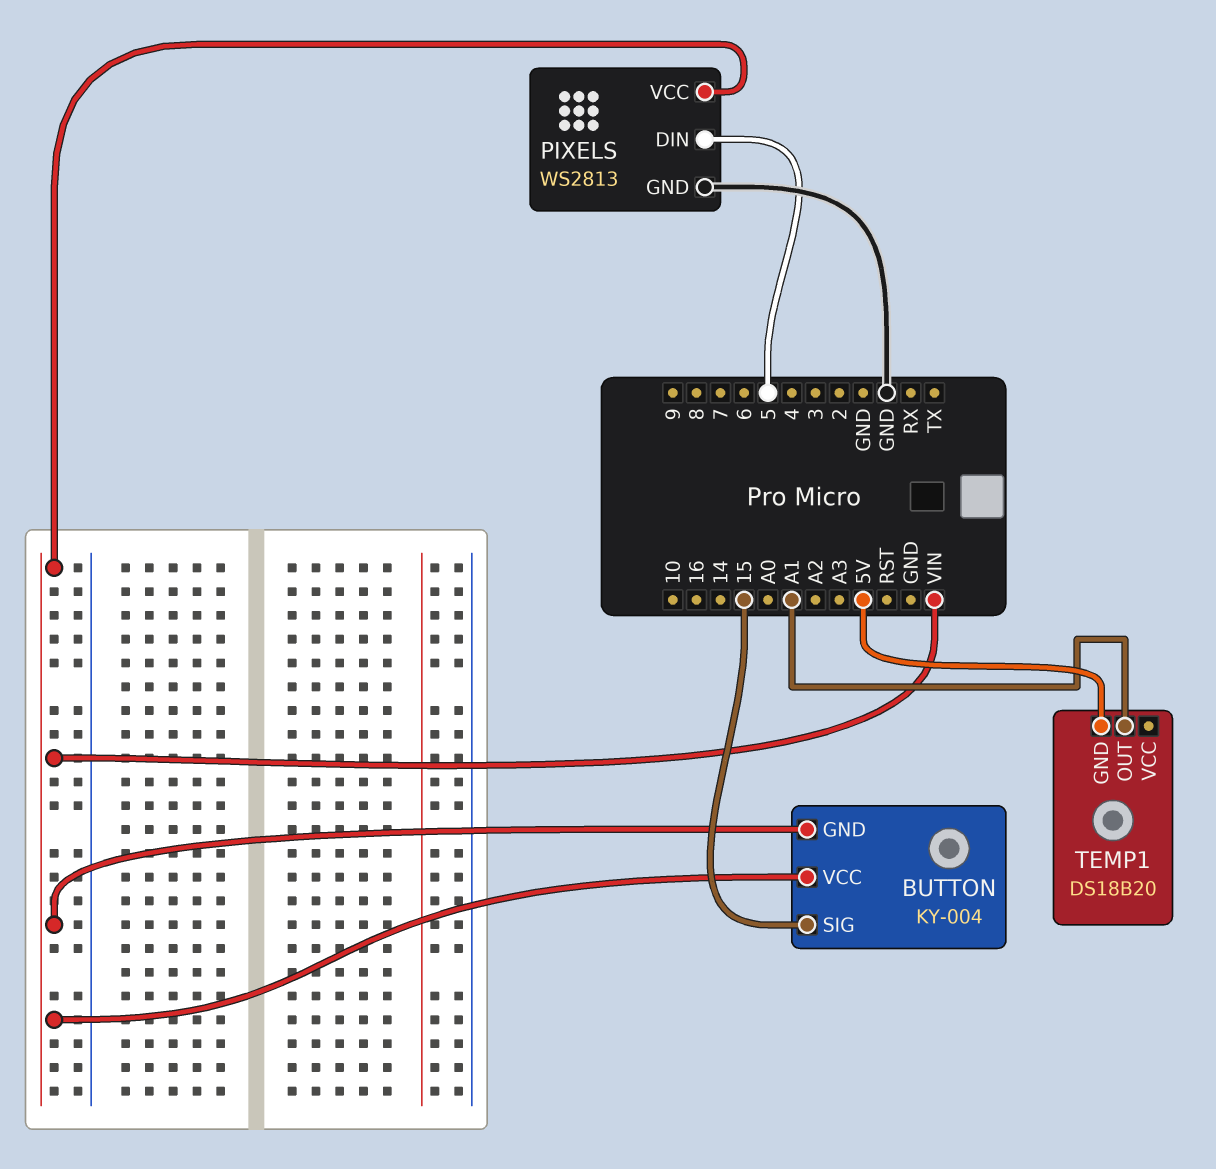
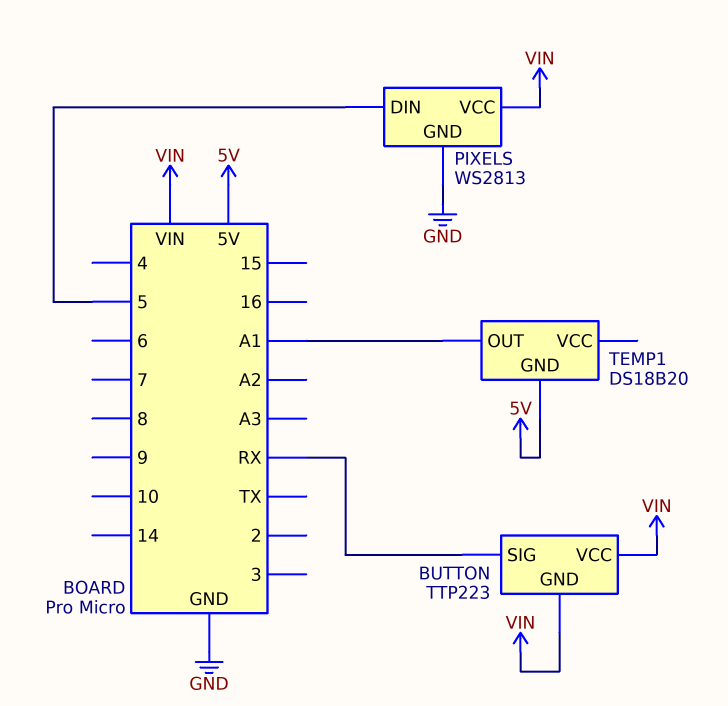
BUTTON: KY-004 -> TTP223
BUTTON pin SIG: 15 -> RX

